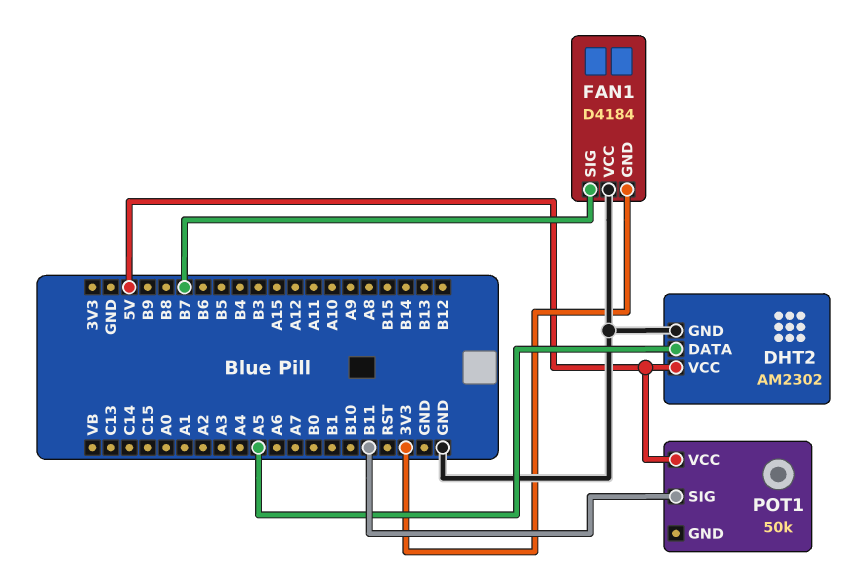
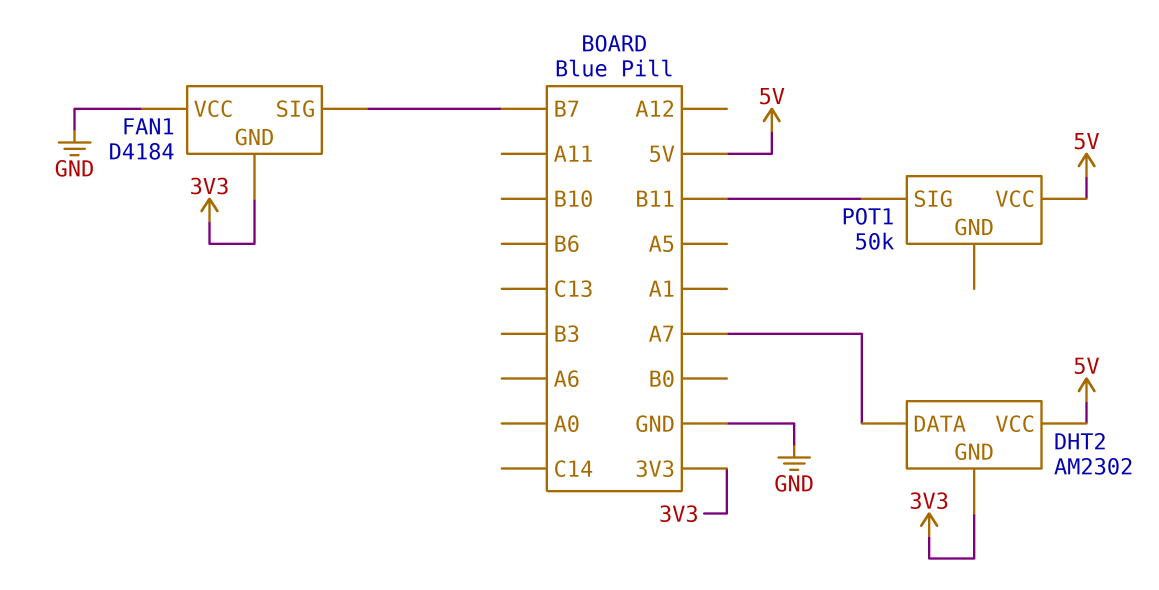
DHT2 pin DATA: A5 -> A7
DHT2 pin GND: GND -> 3V3

